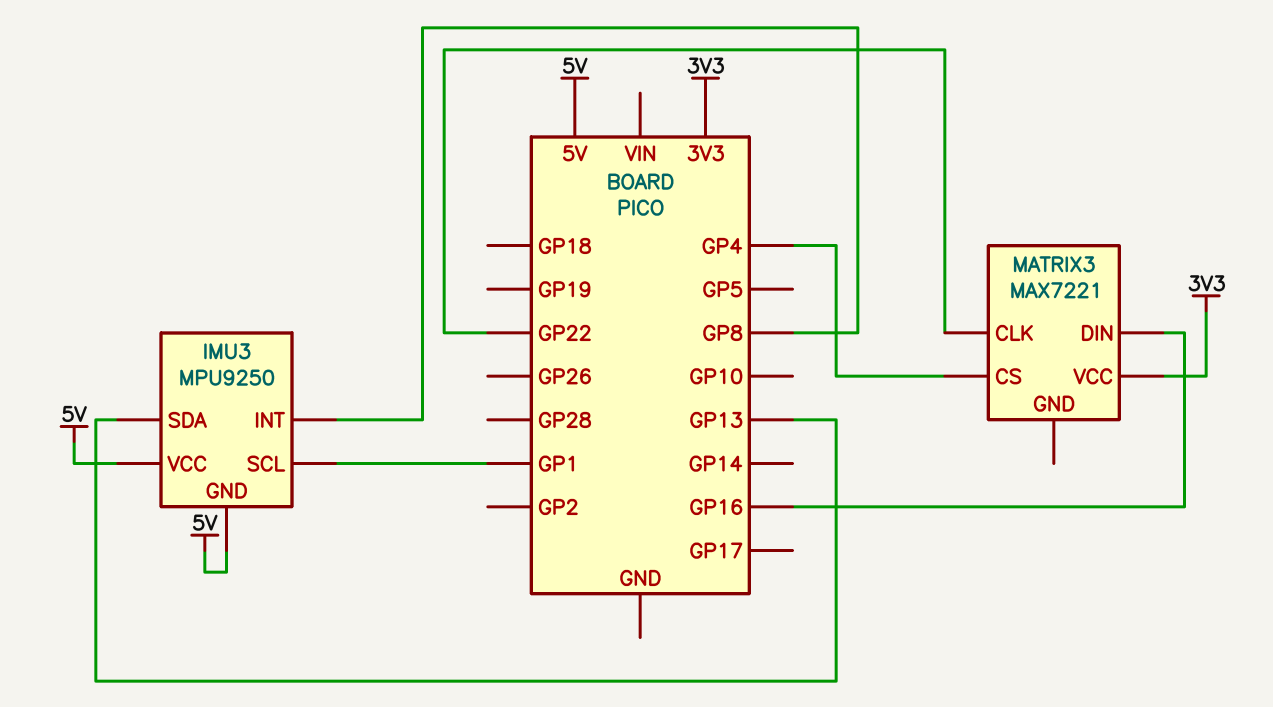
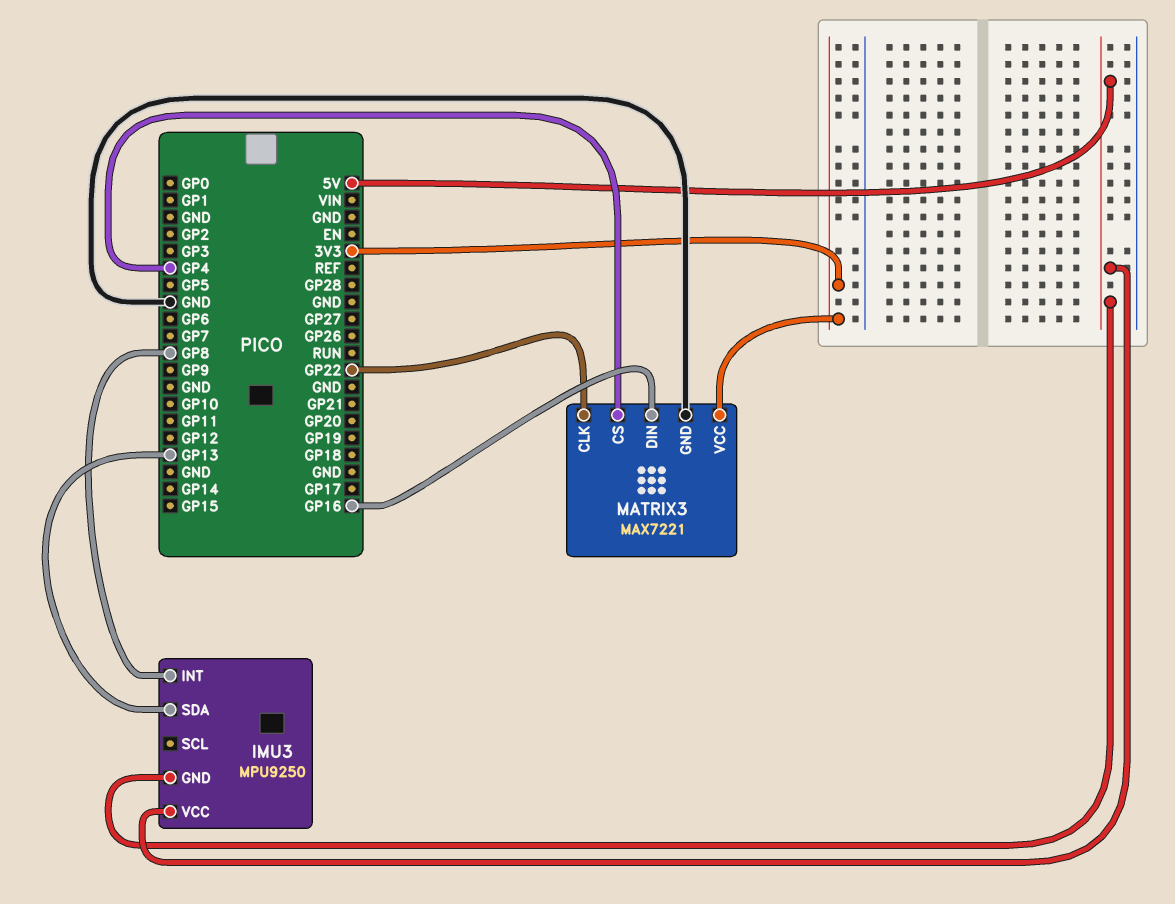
IMU3 pin SCL: GP1 -> none
MATRIX3 pin GND: none -> GND

